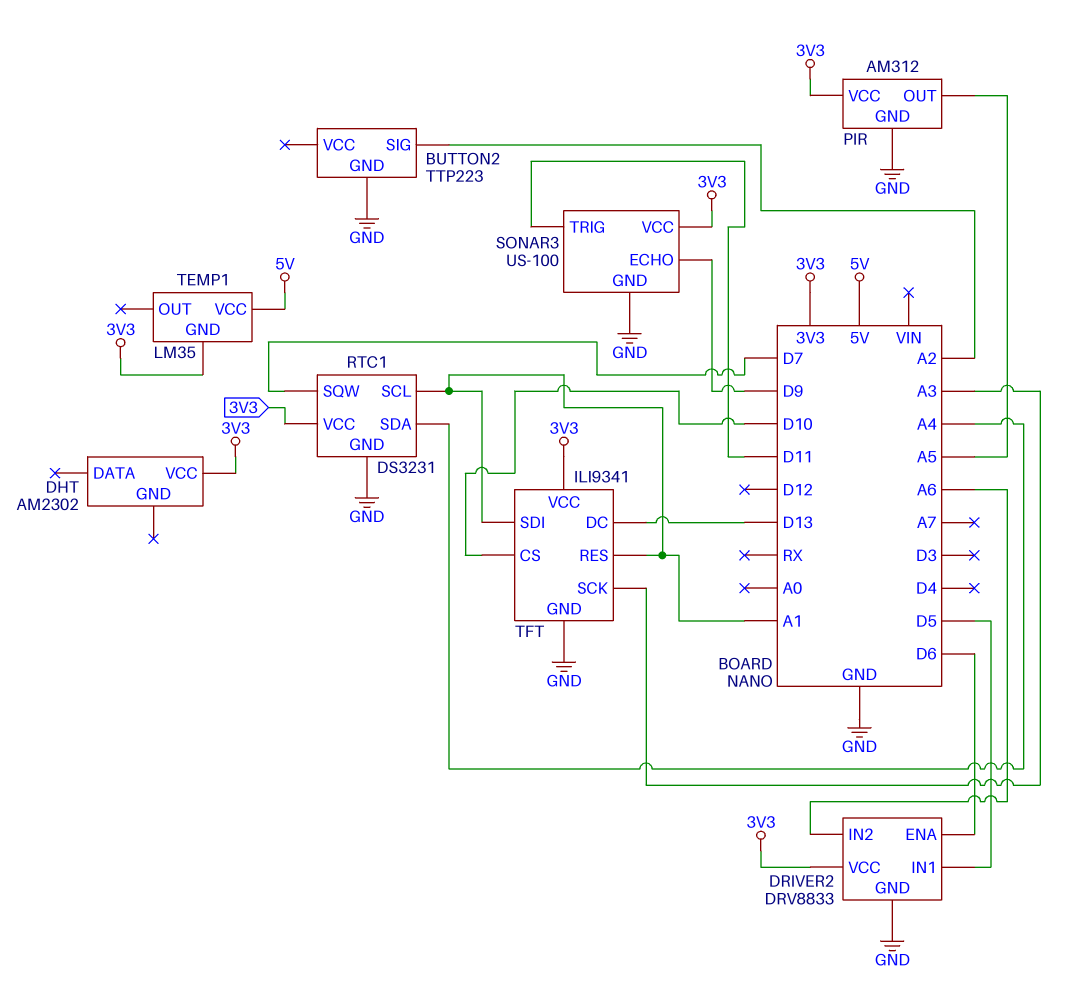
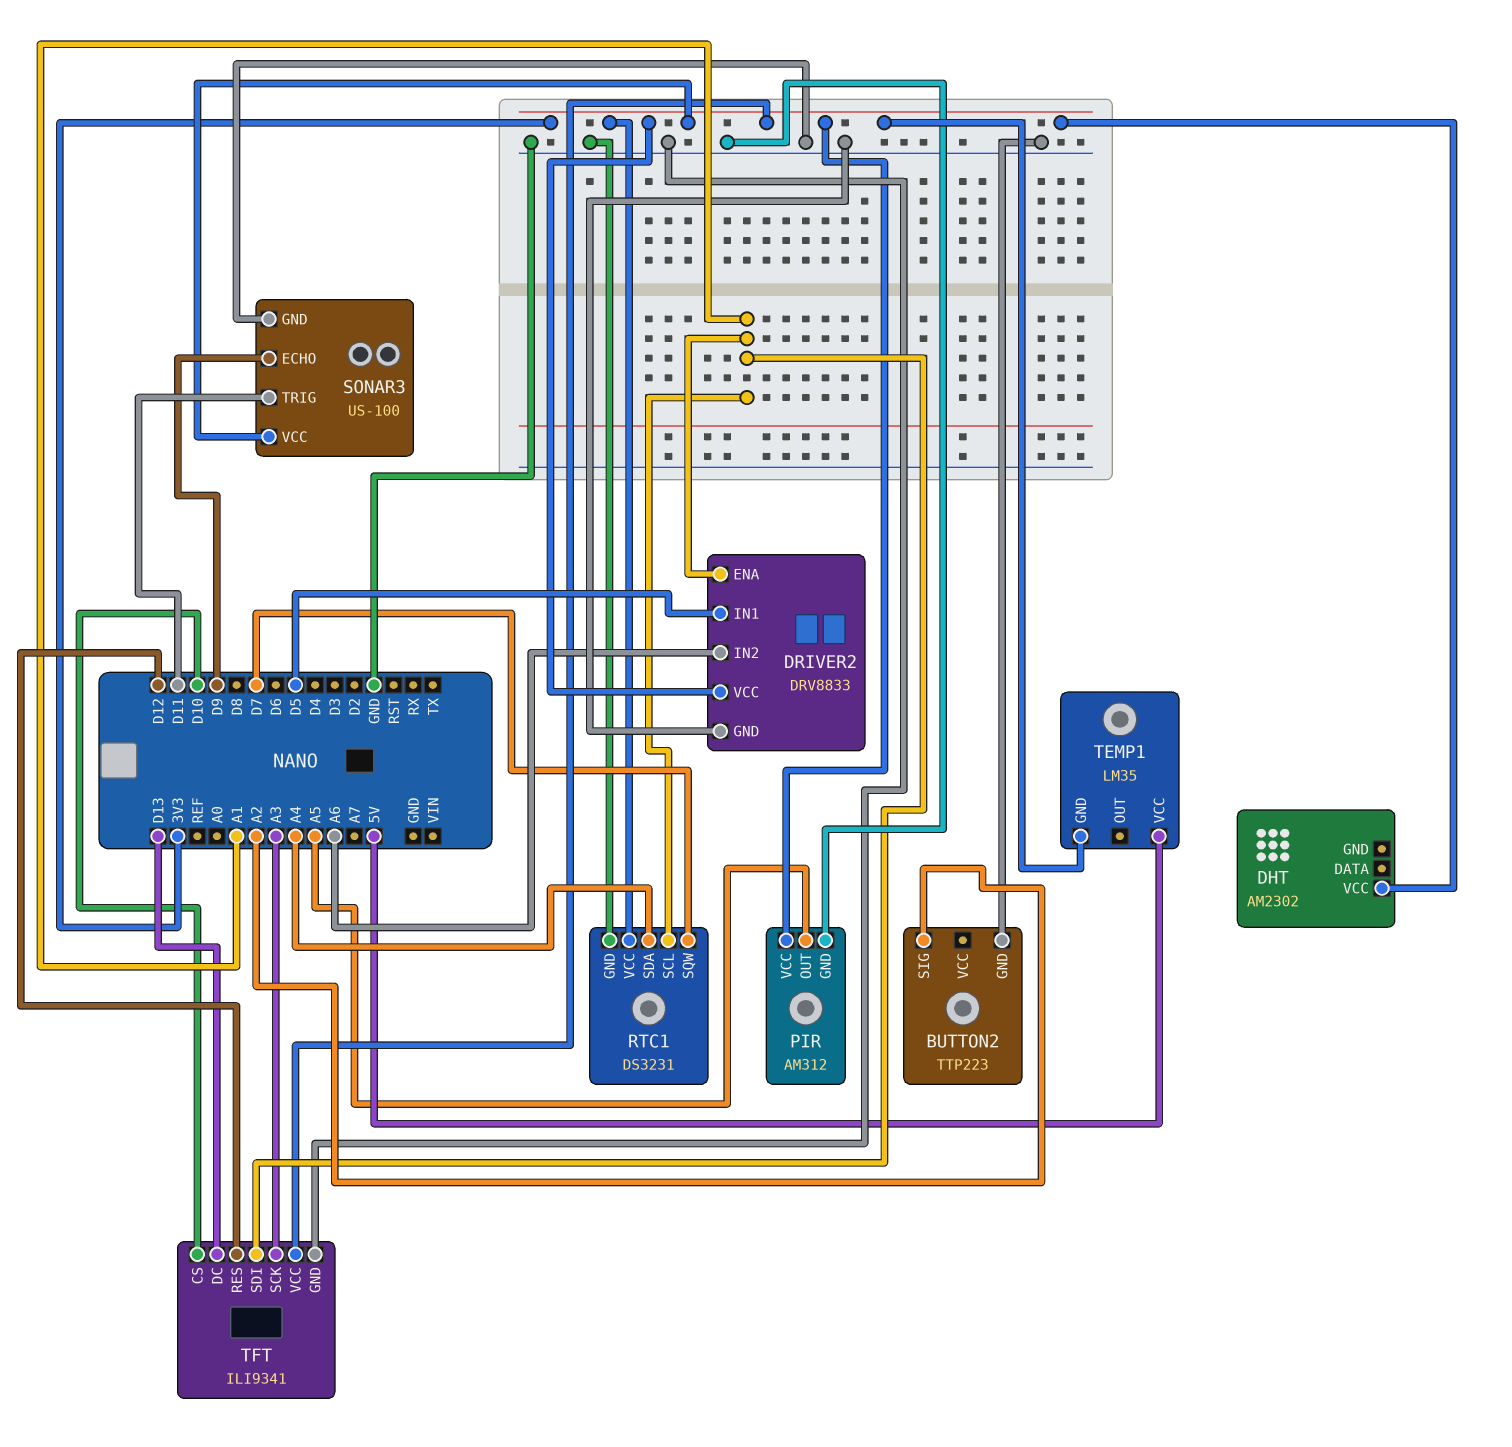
DRIVER2 pin ENA: D6 -> A1
TFT pin RES: A1 -> D12

